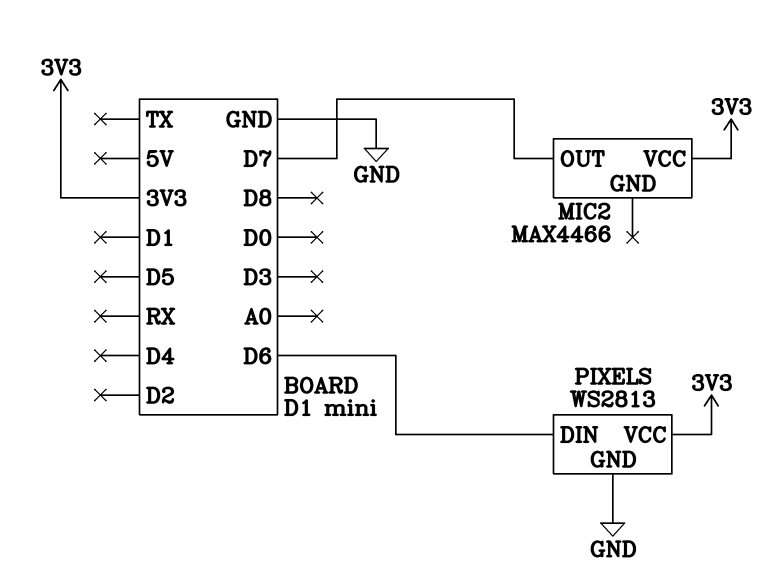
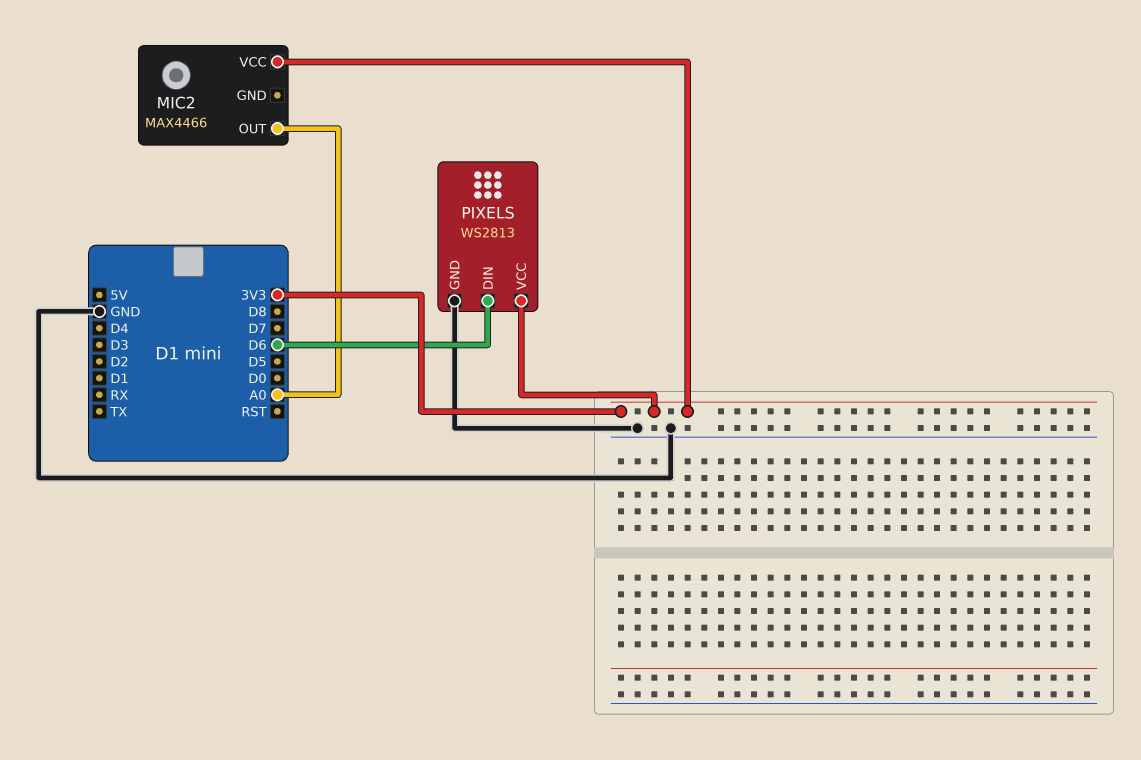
MIC2 pin OUT: D7 -> A0

